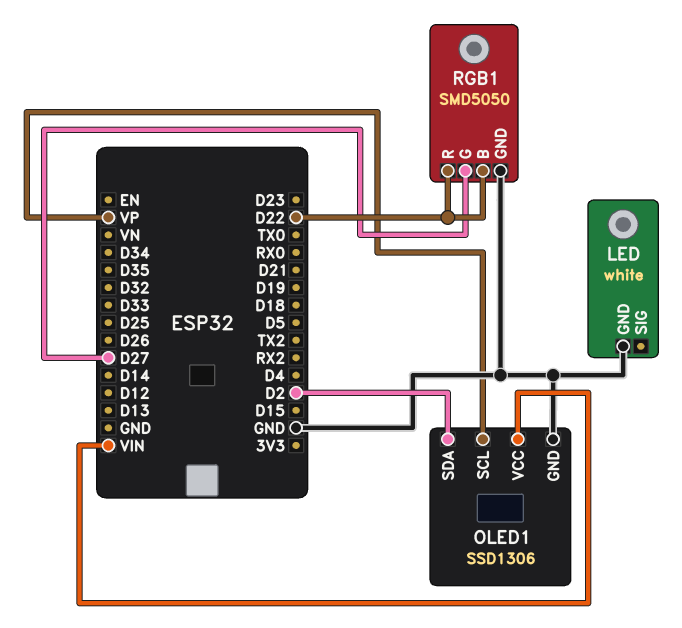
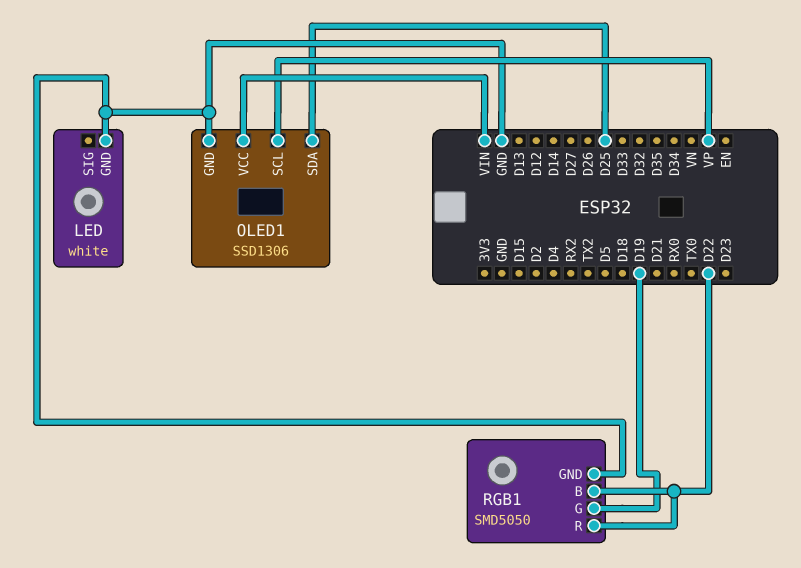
OLED1 pin SDA: D2 -> D25
RGB1 pin G: D27 -> D19

